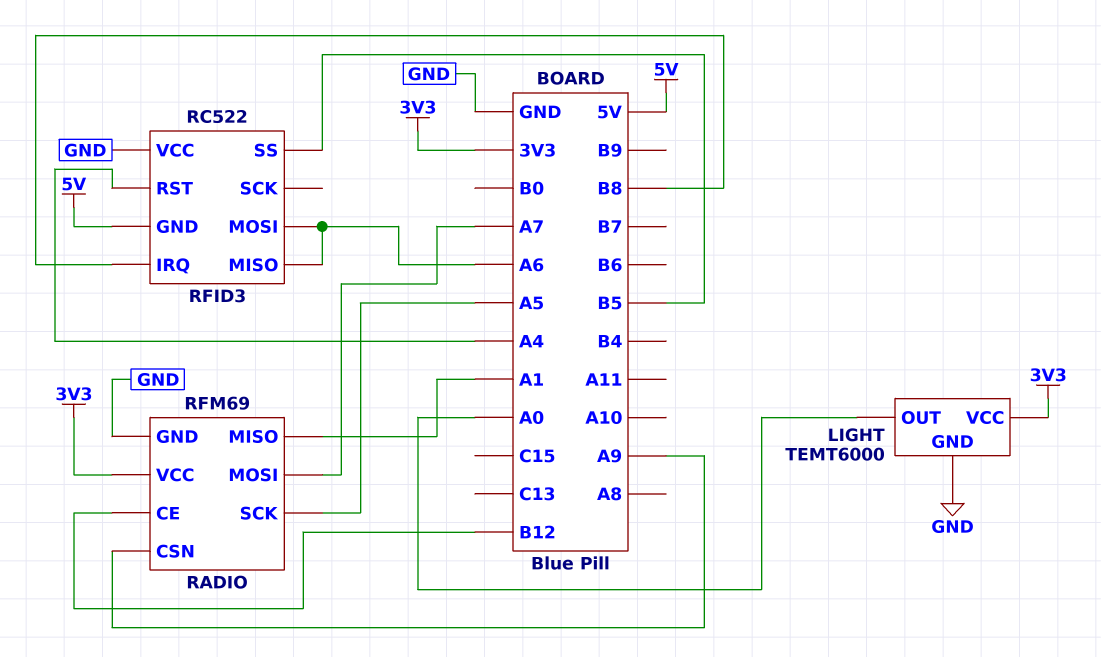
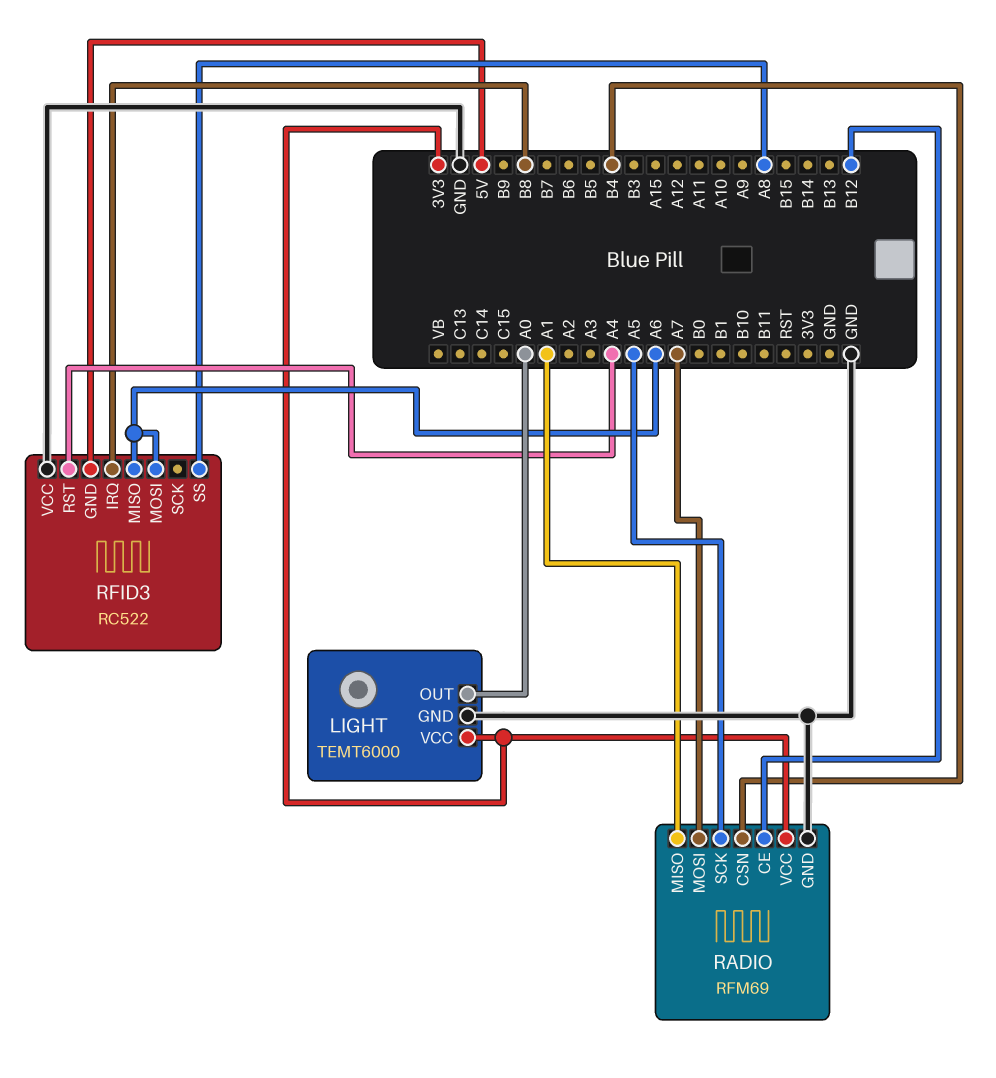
RADIO pin CSN: A9 -> B4
RFID3 pin SS: B5 -> A8

